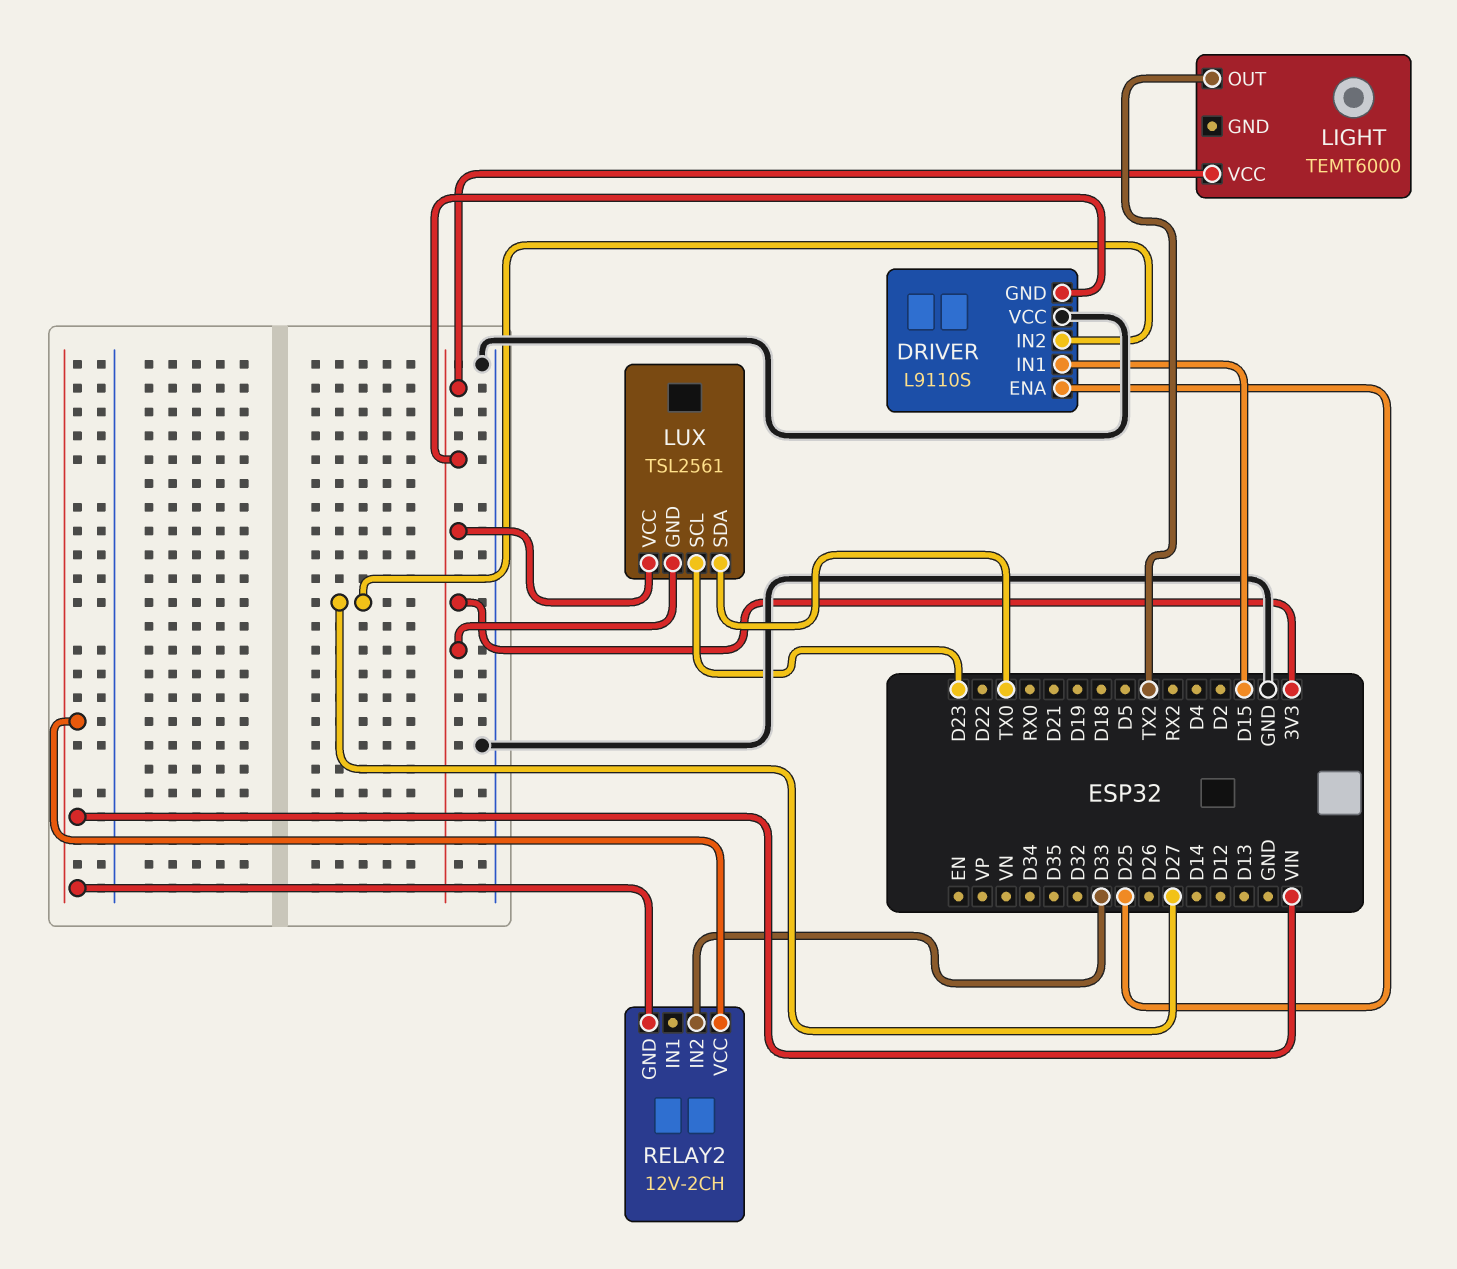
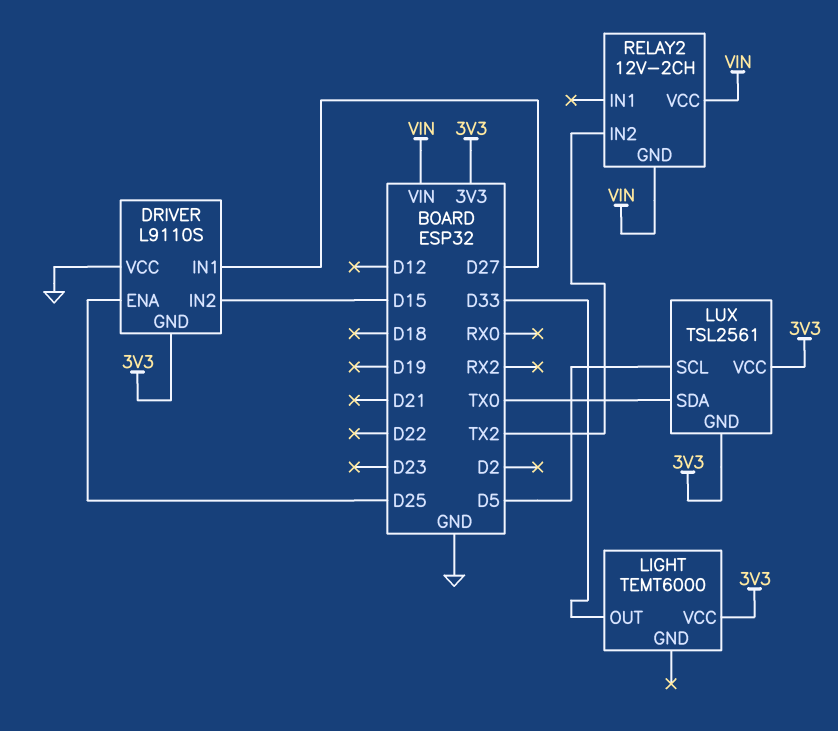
DRIVER pin IN1: D15 -> D27
DRIVER pin IN2: D27 -> D15
LIGHT pin OUT: TX2 -> D33
LUX pin SCL: D23 -> D5
RELAY2 pin IN2: D33 -> TX2

